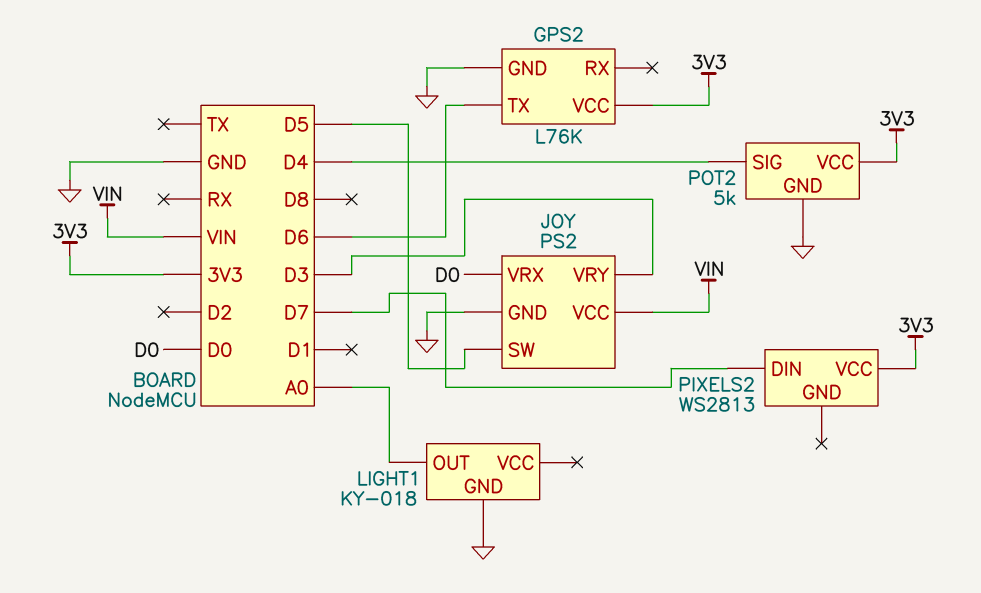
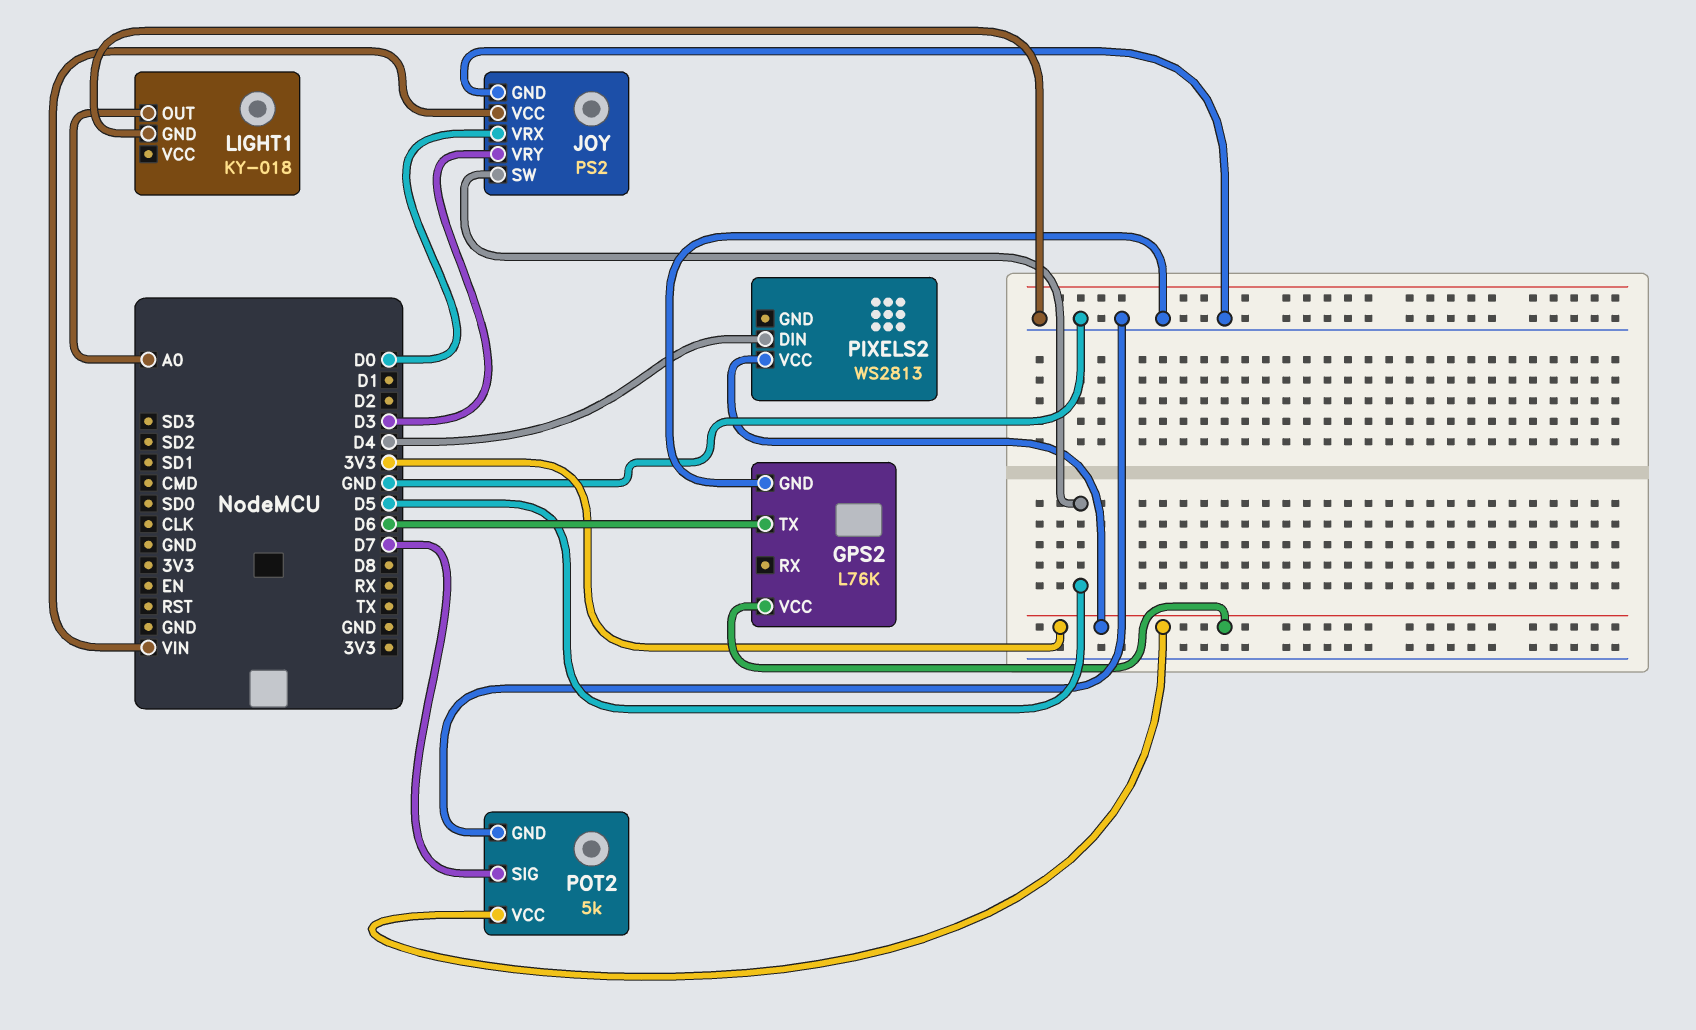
PIXELS2 pin DIN: D7 -> D4
POT2 pin SIG: D4 -> D7

